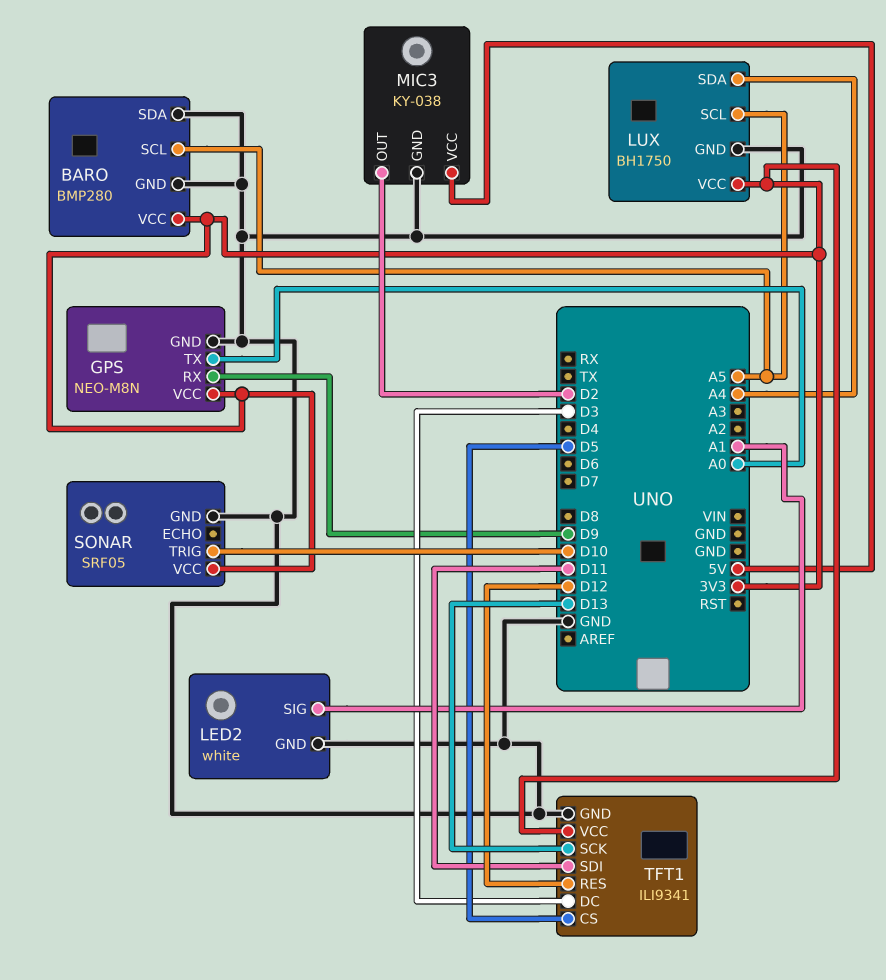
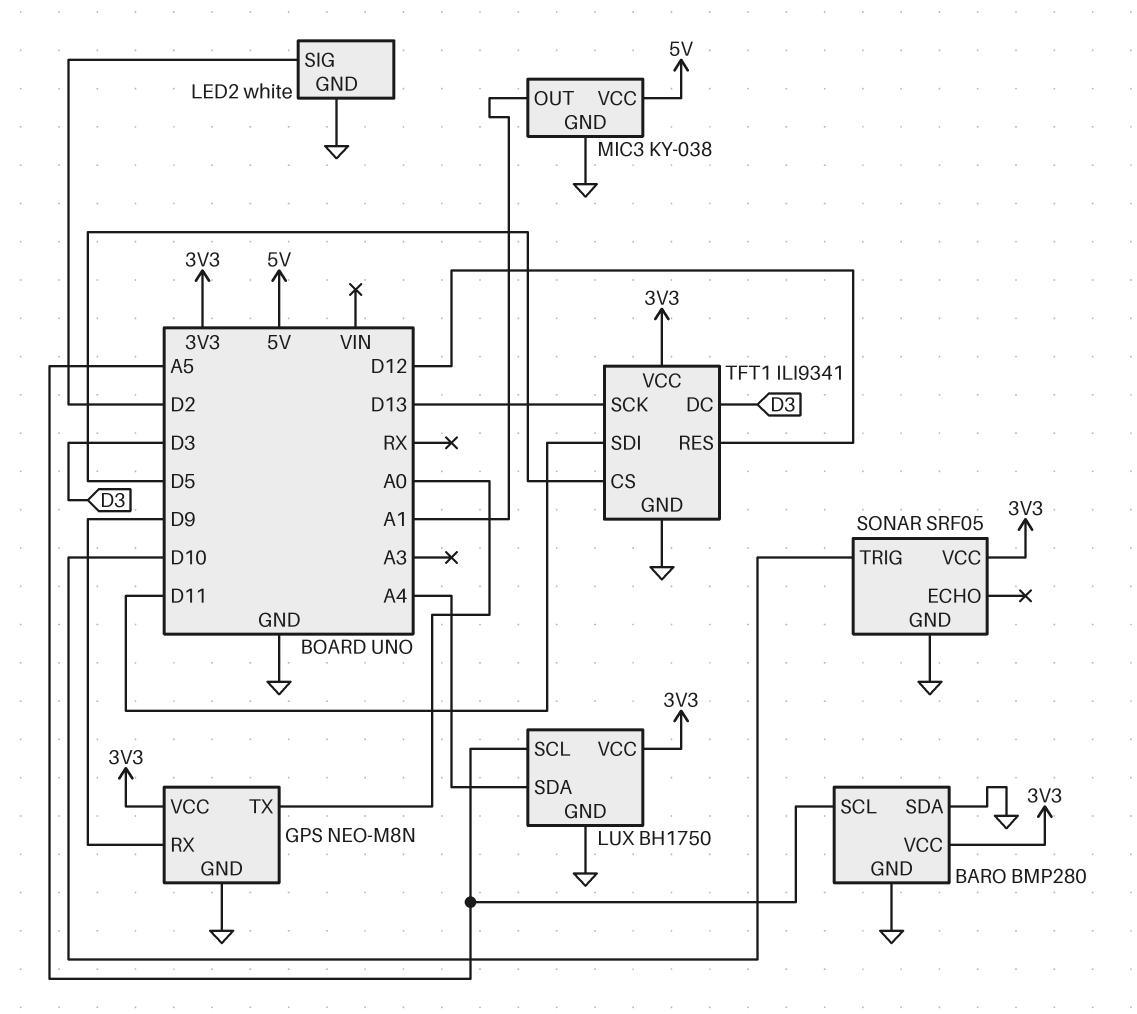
LED2 pin SIG: A1 -> D2
MIC3 pin OUT: D2 -> A1

